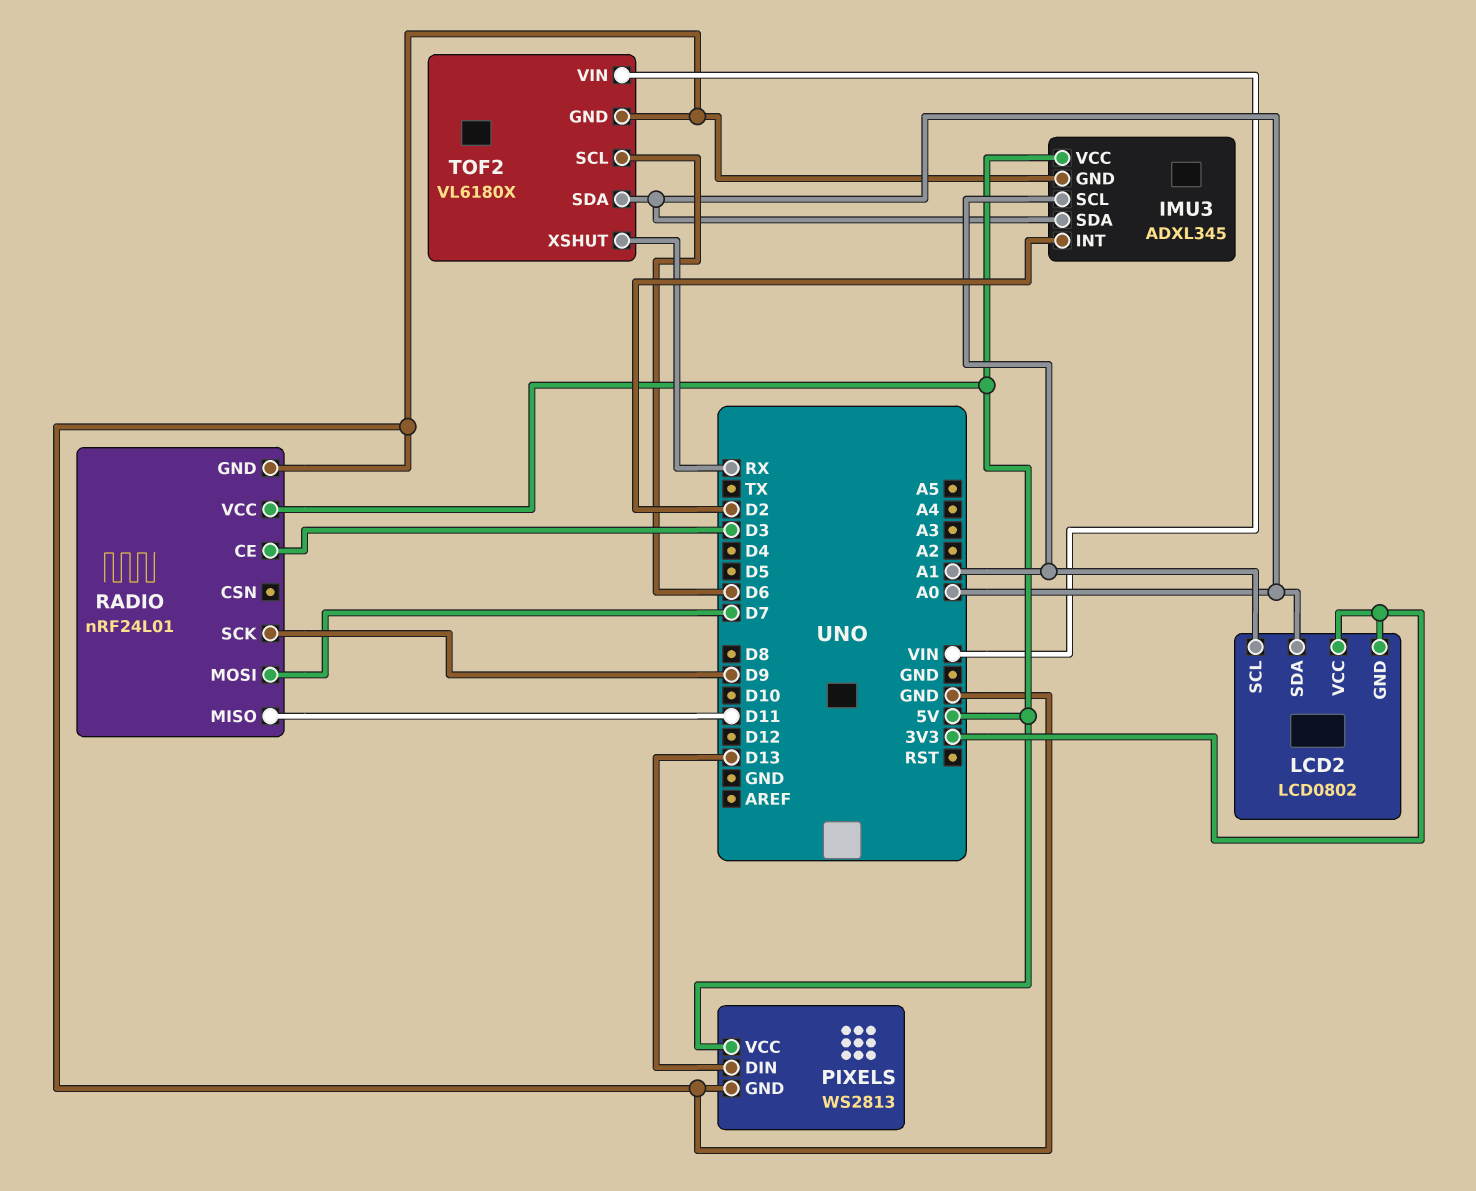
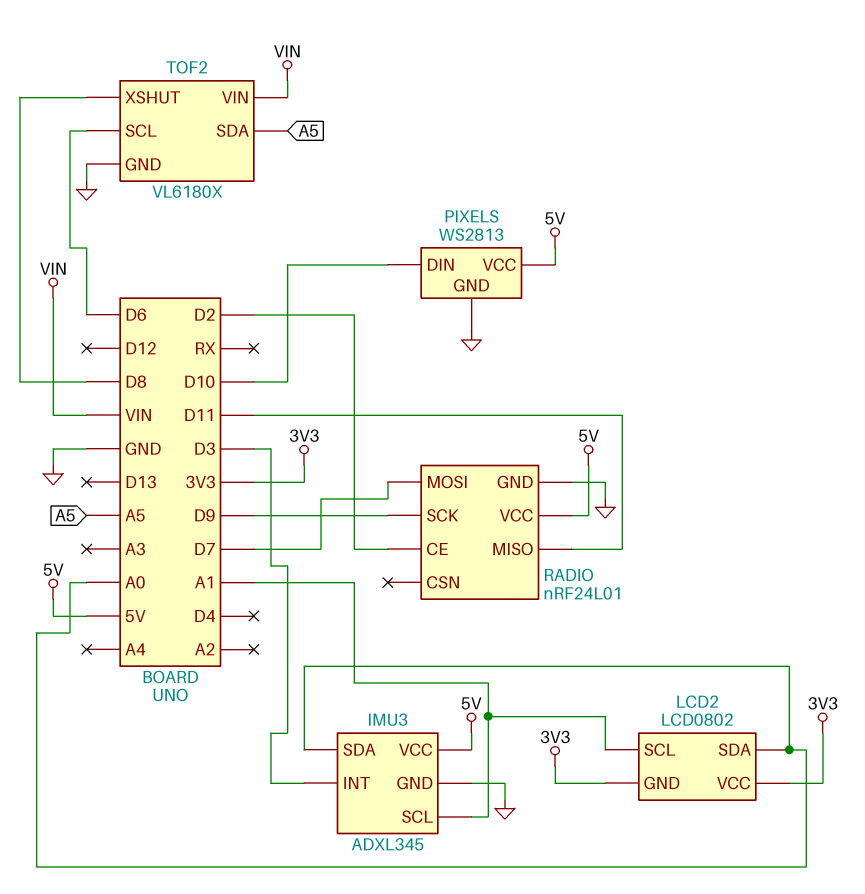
IMU3 pin INT: D2 -> D3
PIXELS pin DIN: D13 -> D10
RADIO pin CE: D3 -> D2
TOF2 pin SDA: A0 -> A5
TOF2 pin XSHUT: RX -> D8

